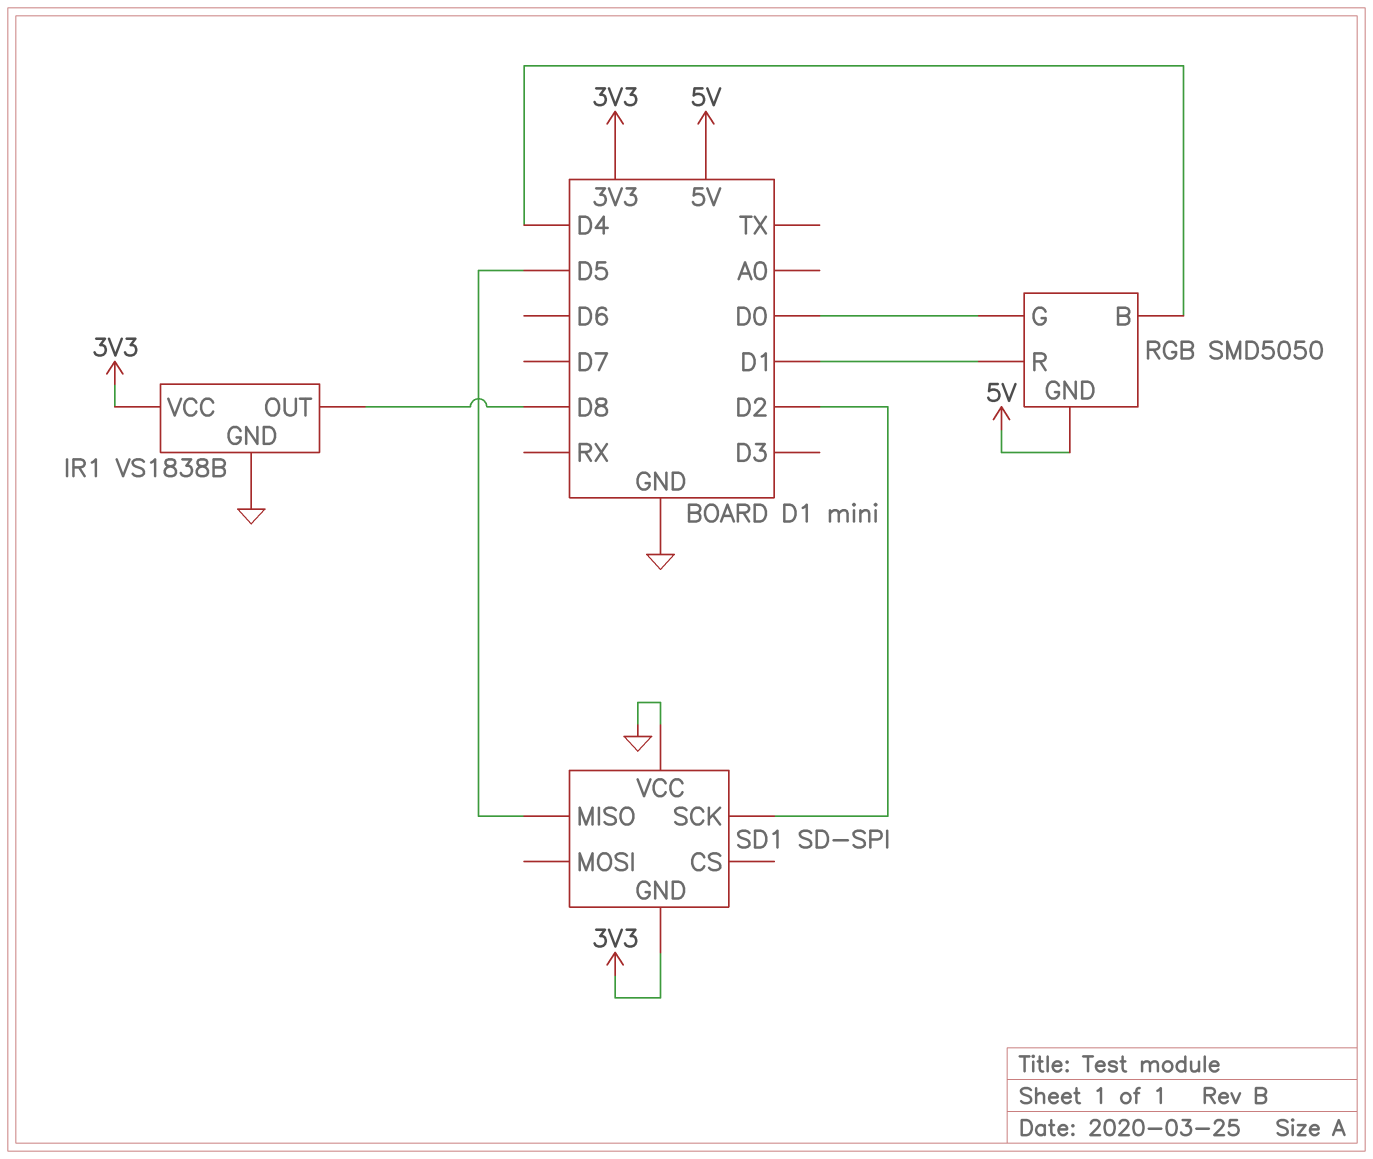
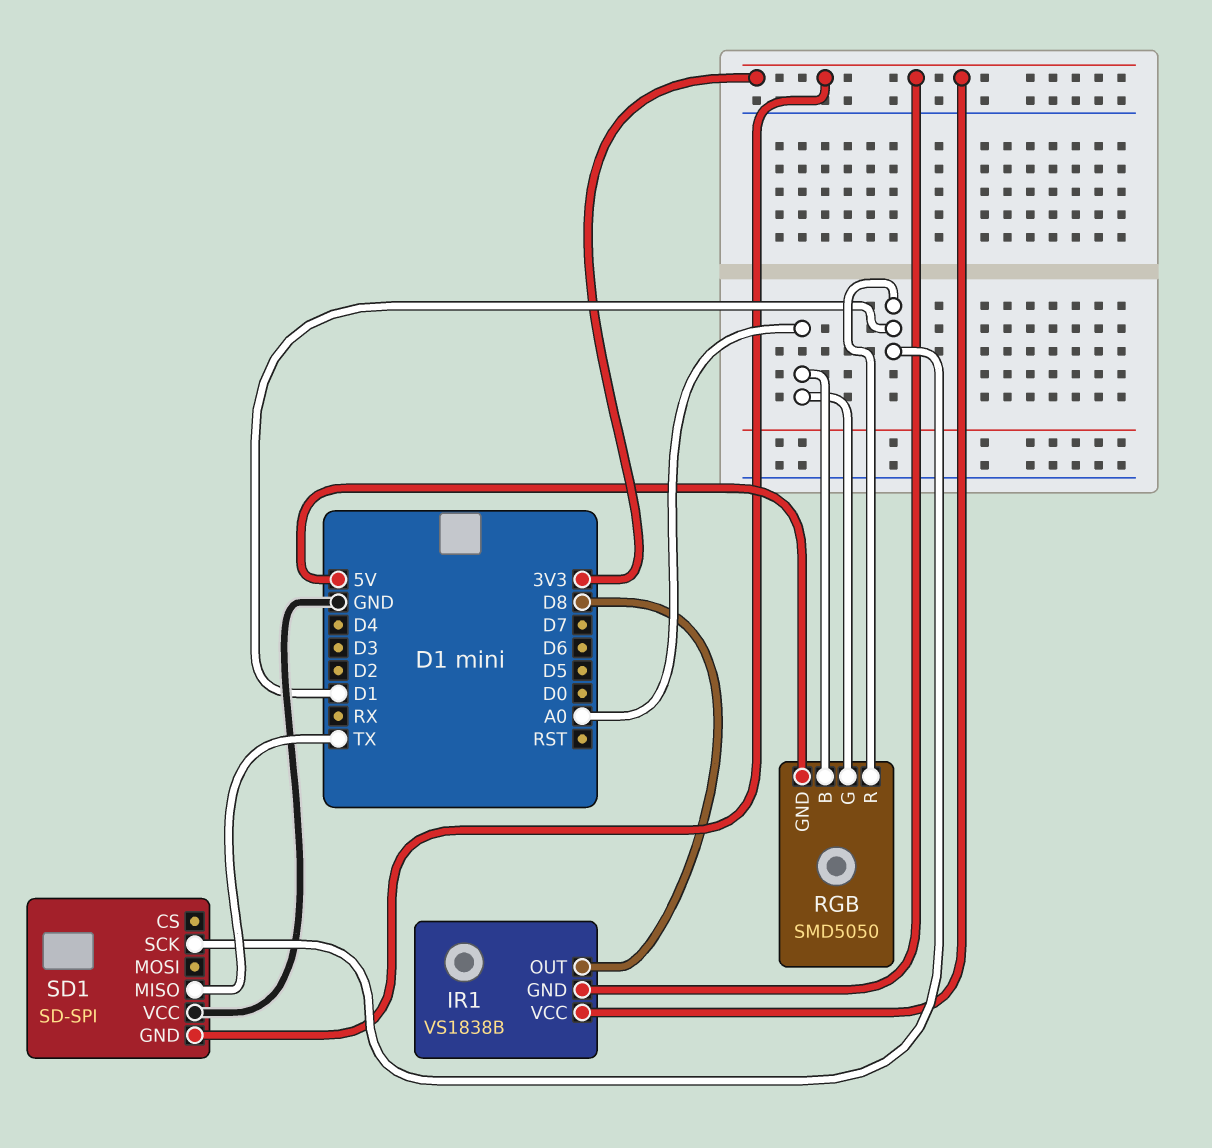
IR1 pin GND: GND -> 3V3
RGB pin B: D4 -> A0
RGB pin G: D0 -> A0
SD1 pin MISO: D5 -> TX
SD1 pin SCK: D2 -> D1

